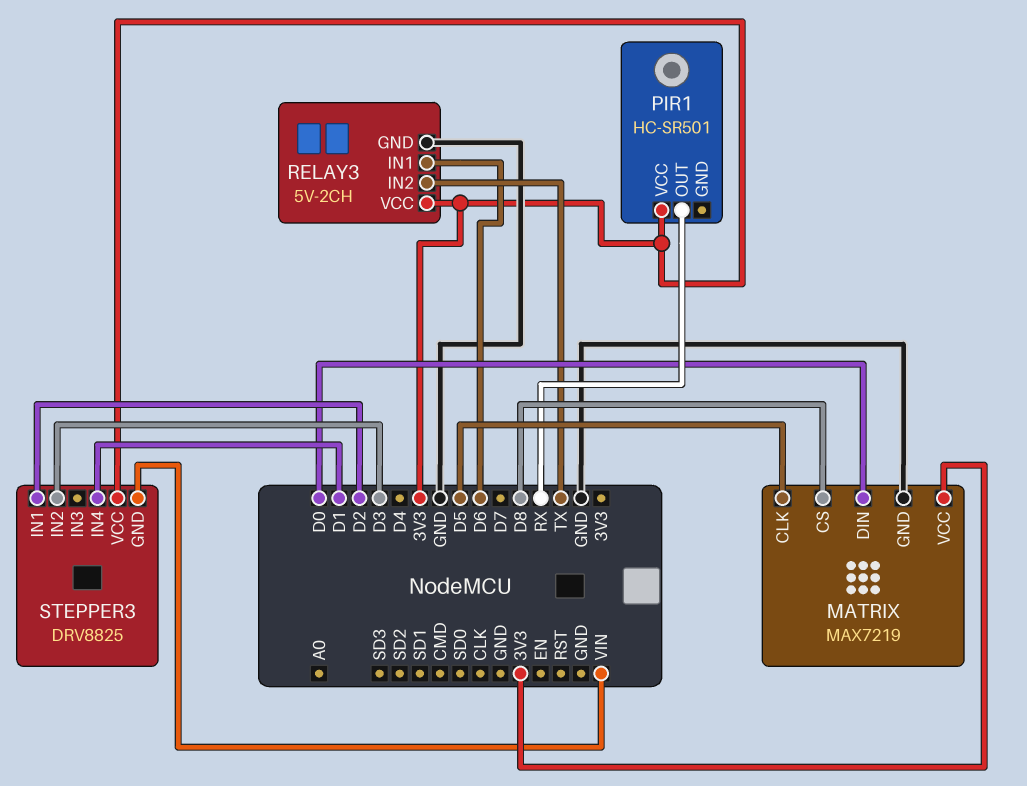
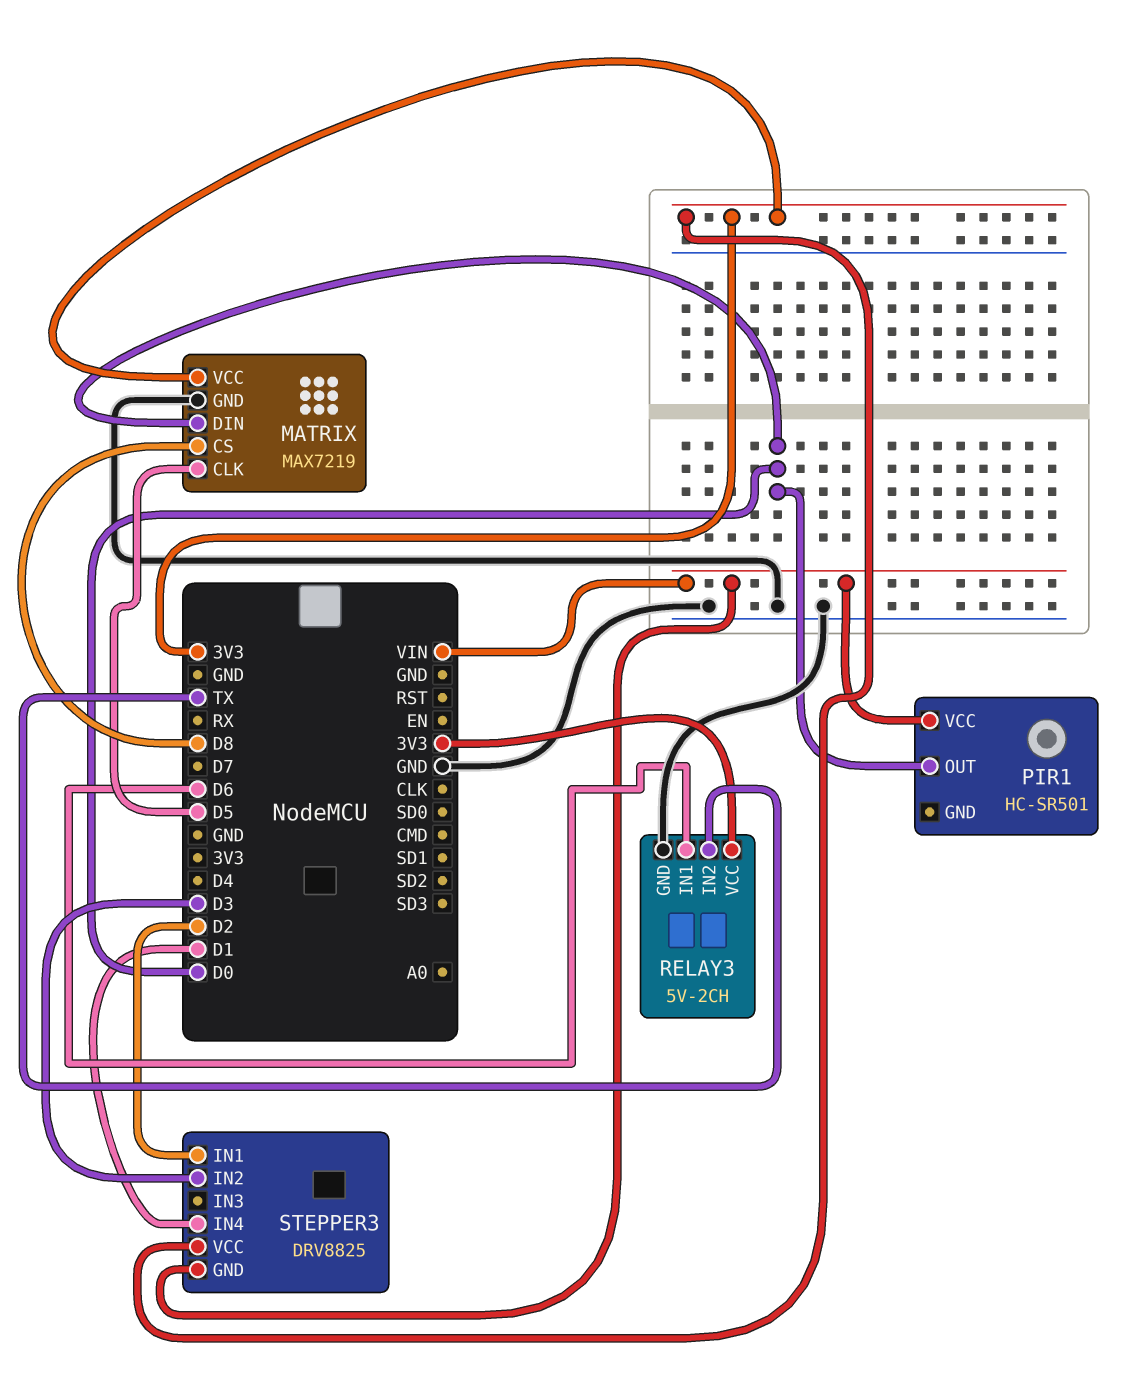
PIR1 pin OUT: RX -> D0
PIR1 pin VCC: 3V3 -> VIN

